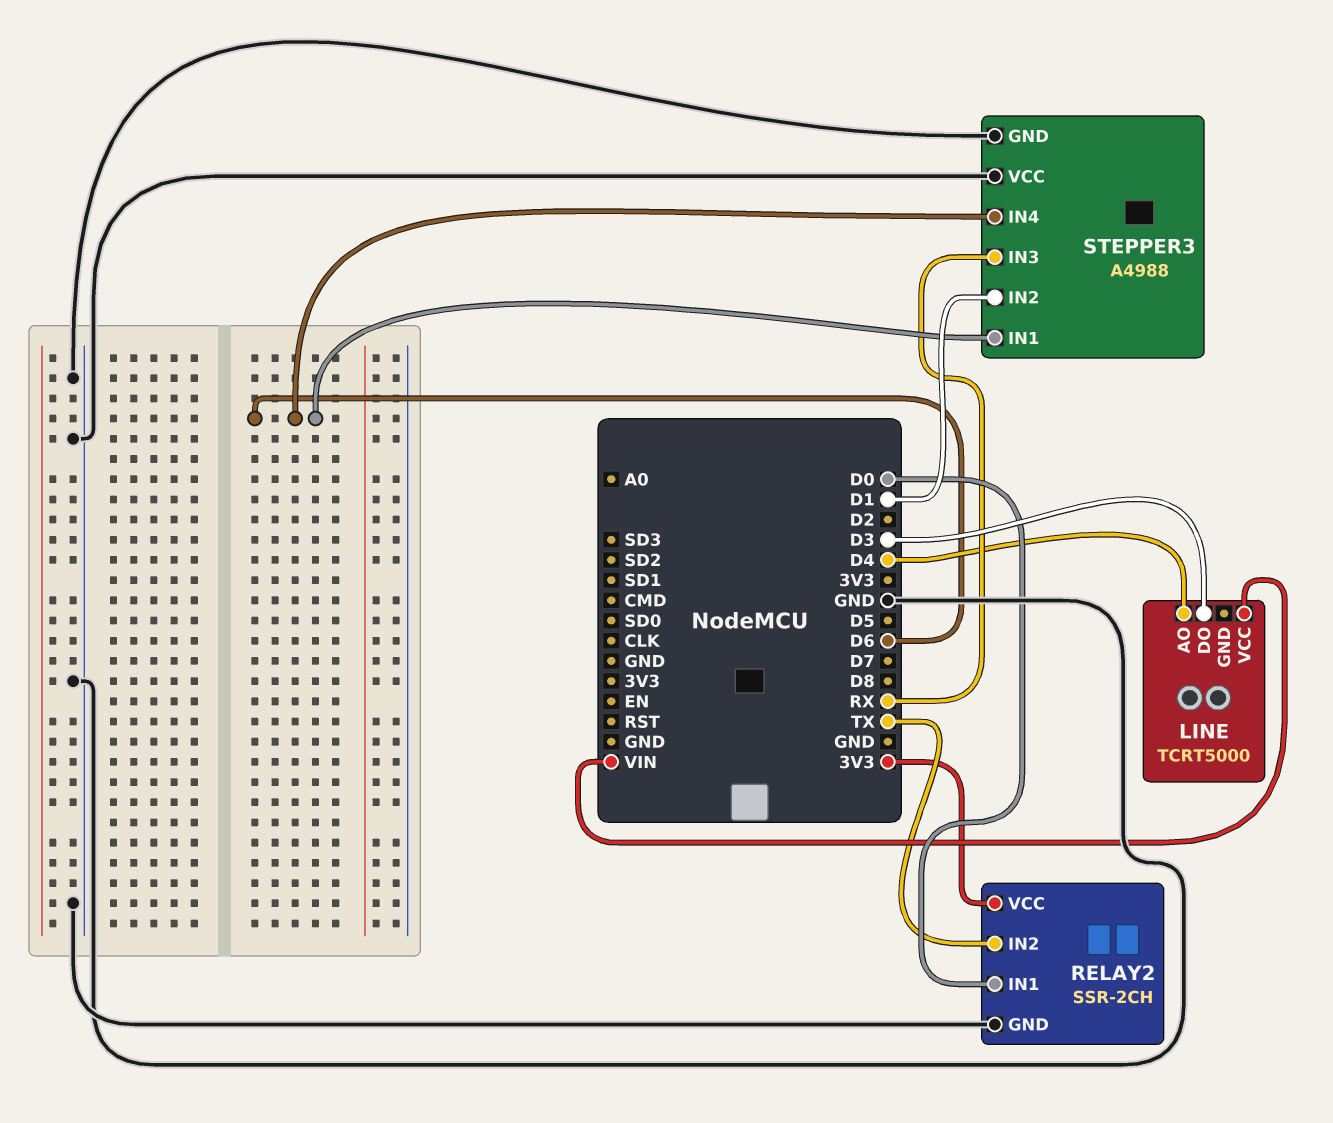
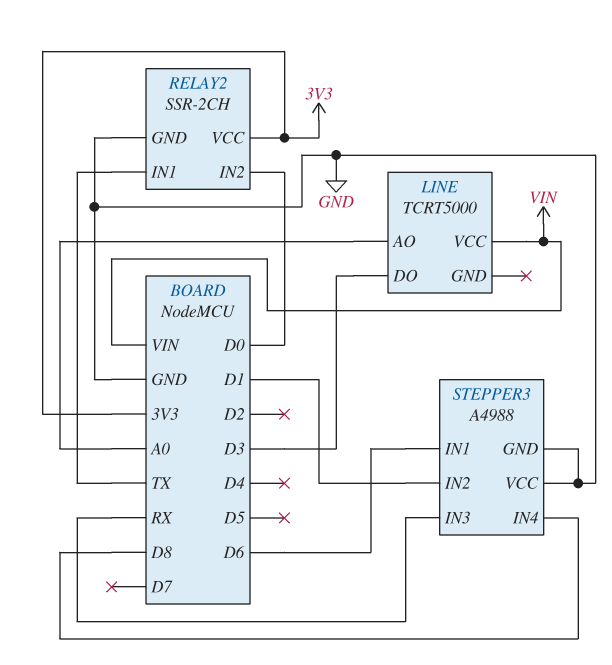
LINE pin AO: D4 -> A0
RELAY2 pin IN1: D0 -> TX
RELAY2 pin IN2: TX -> D0
STEPPER3 pin IN4: D6 -> D8

